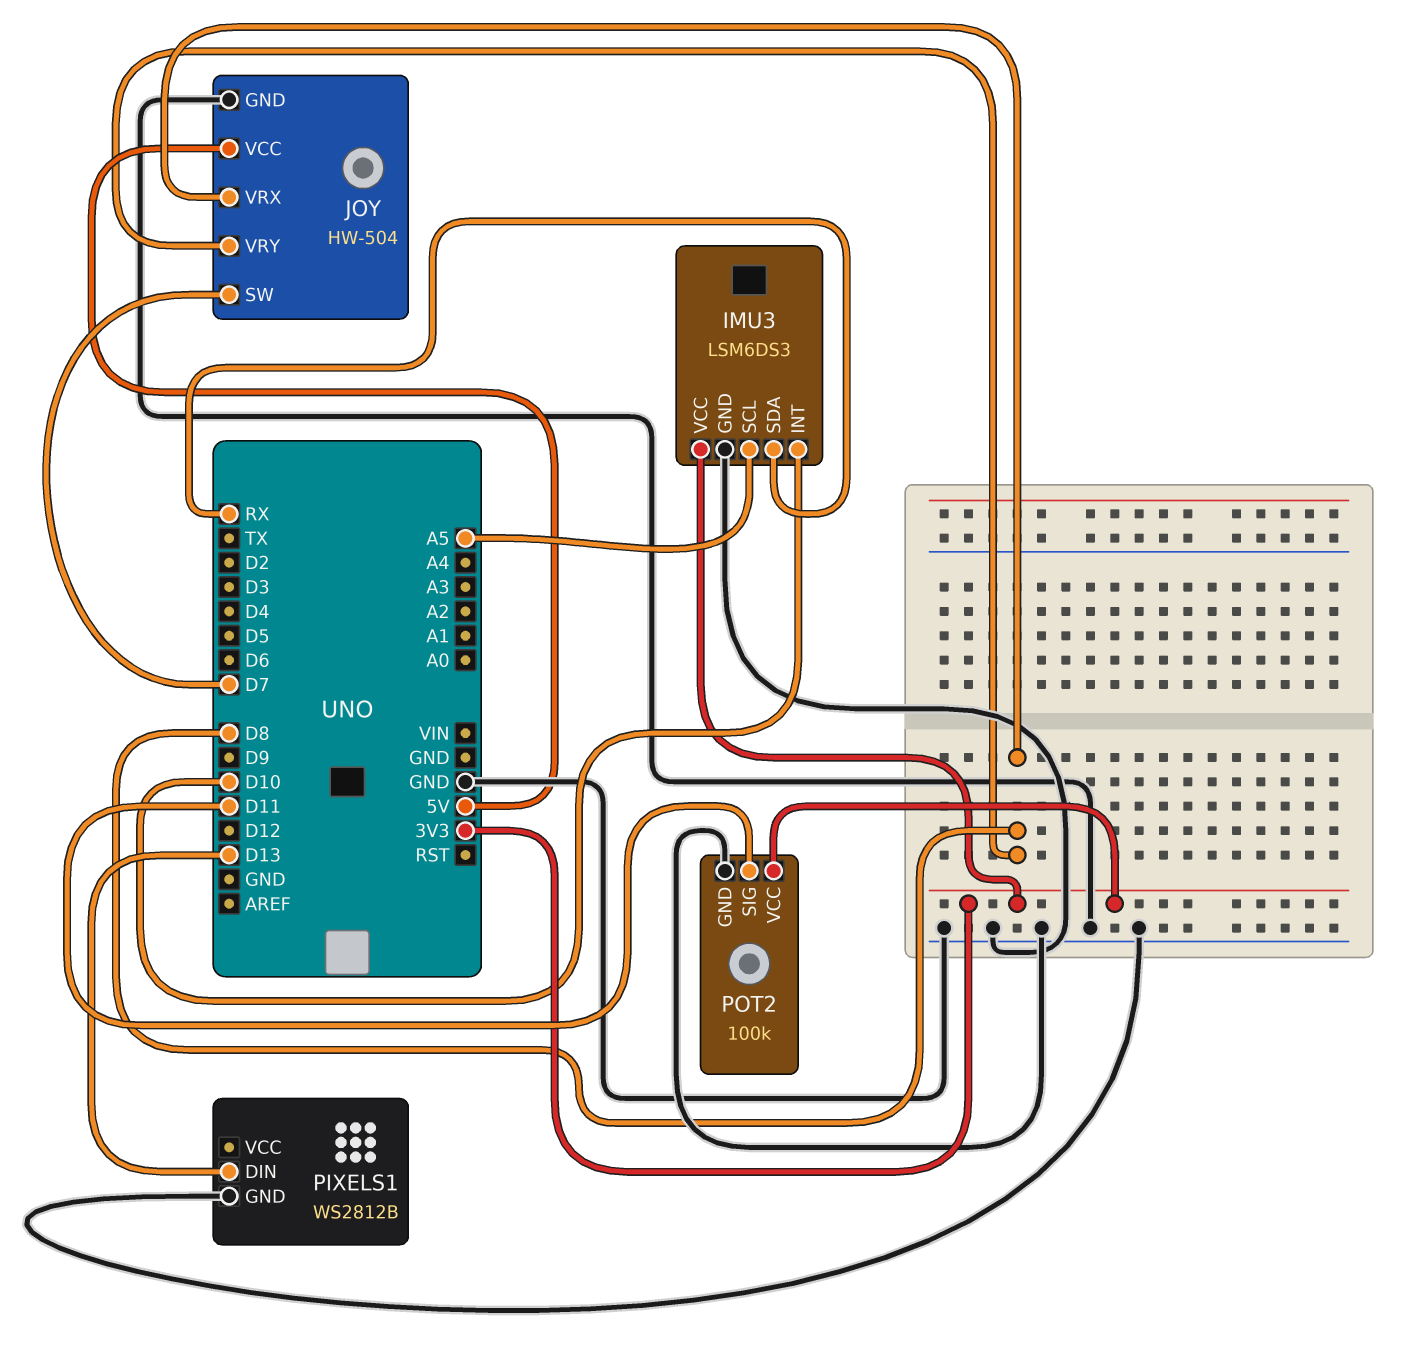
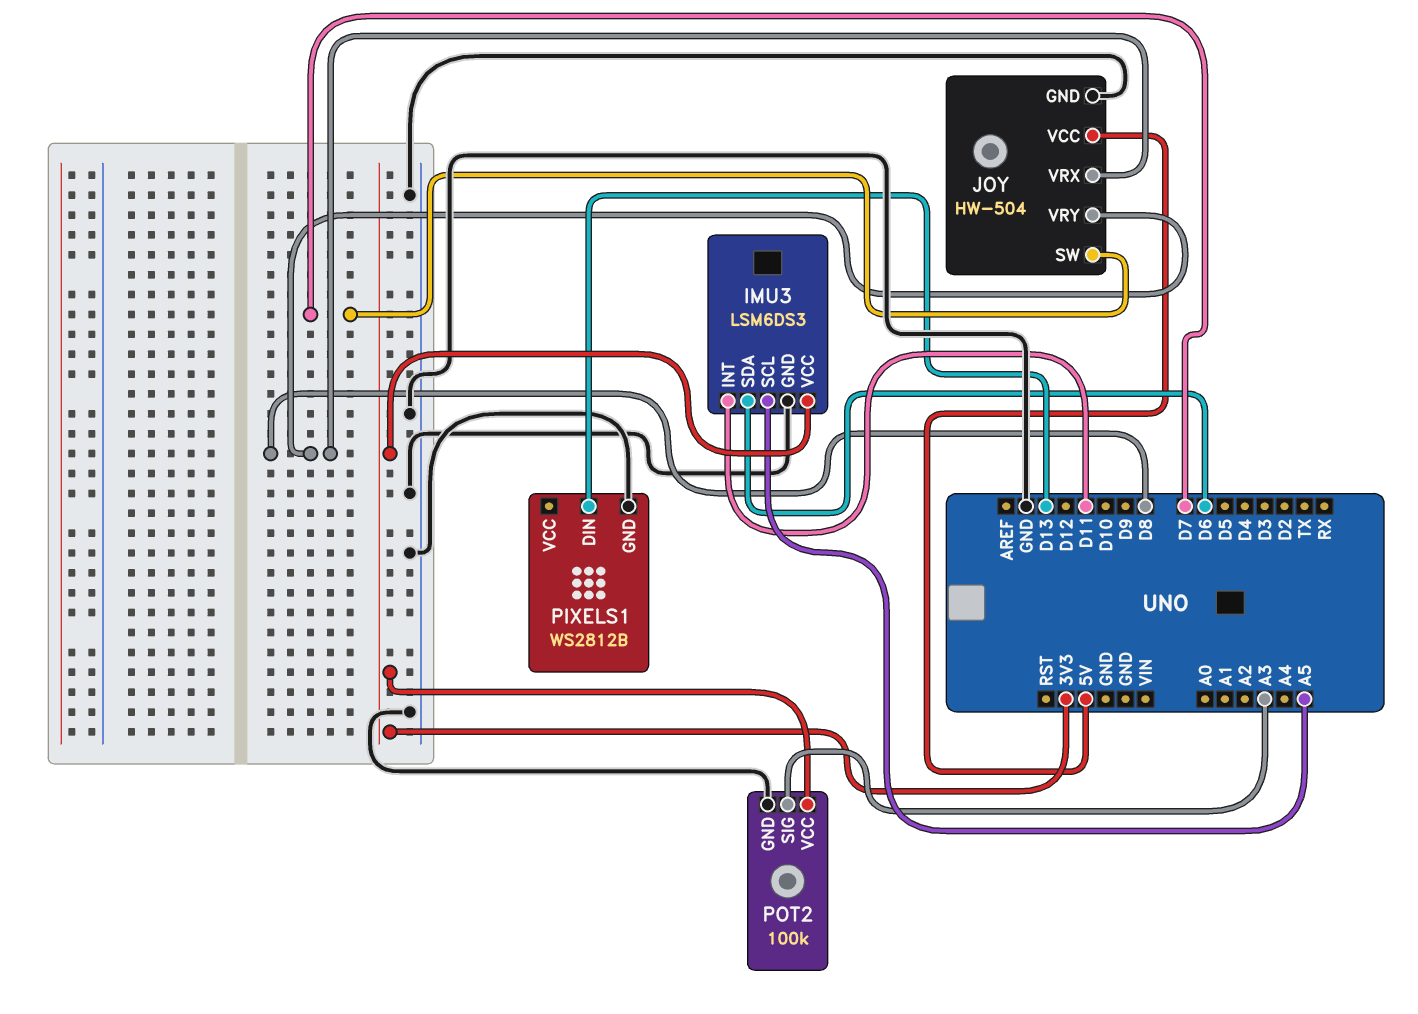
IMU3 pin INT: D10 -> D11
IMU3 pin SDA: RX -> D6
POT2 pin SIG: D11 -> A3

